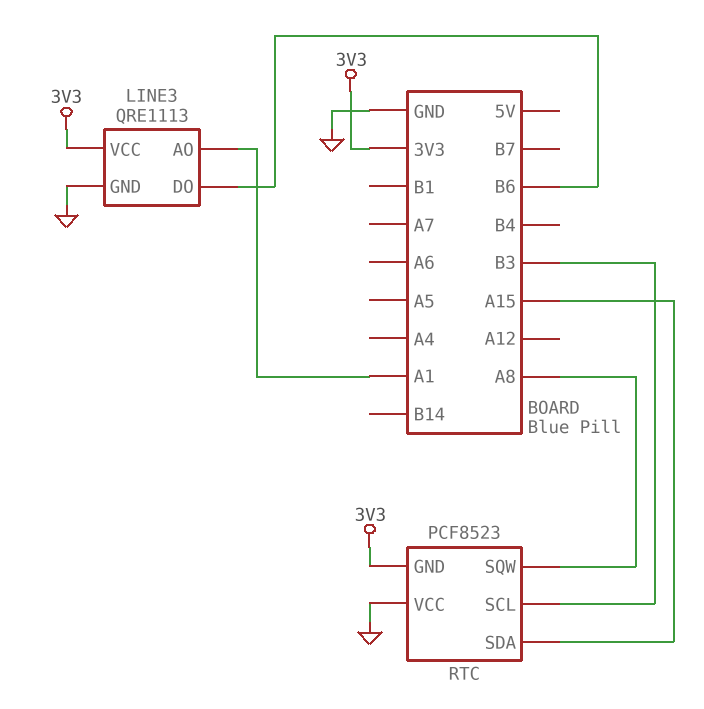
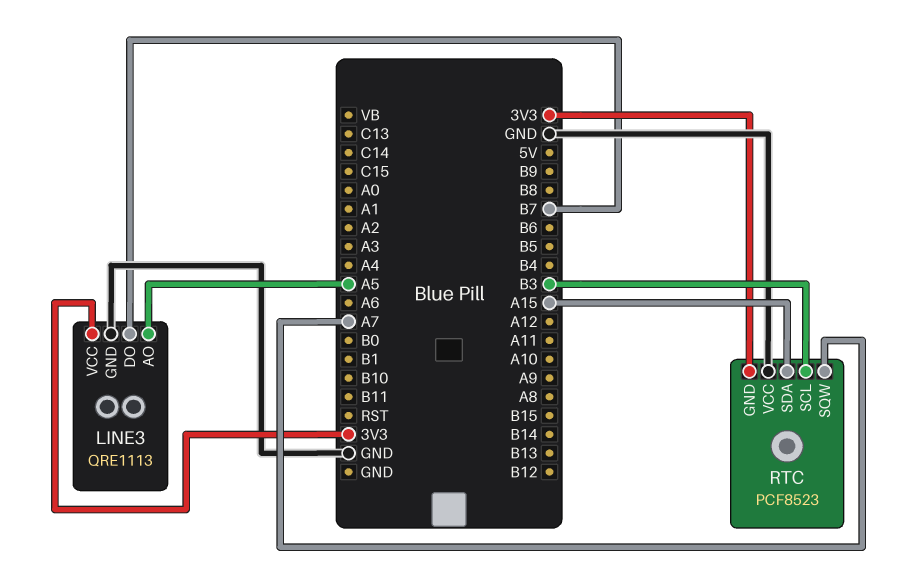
LINE3 pin AO: A1 -> A5
LINE3 pin DO: B6 -> B7
RTC pin SQW: A8 -> A7

